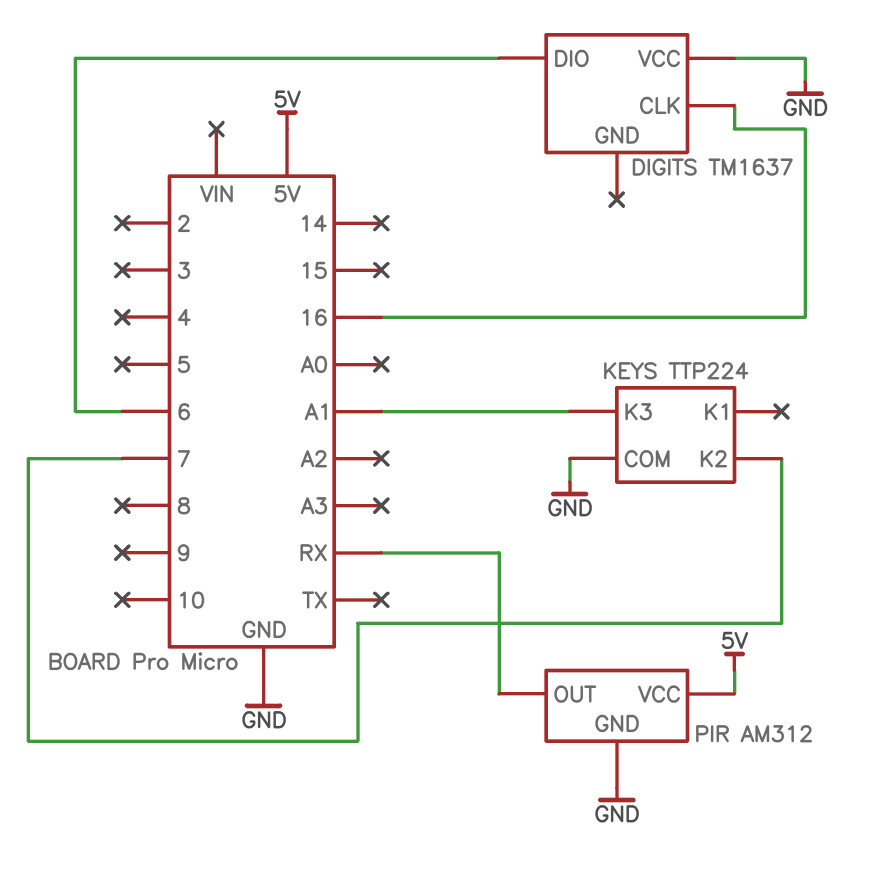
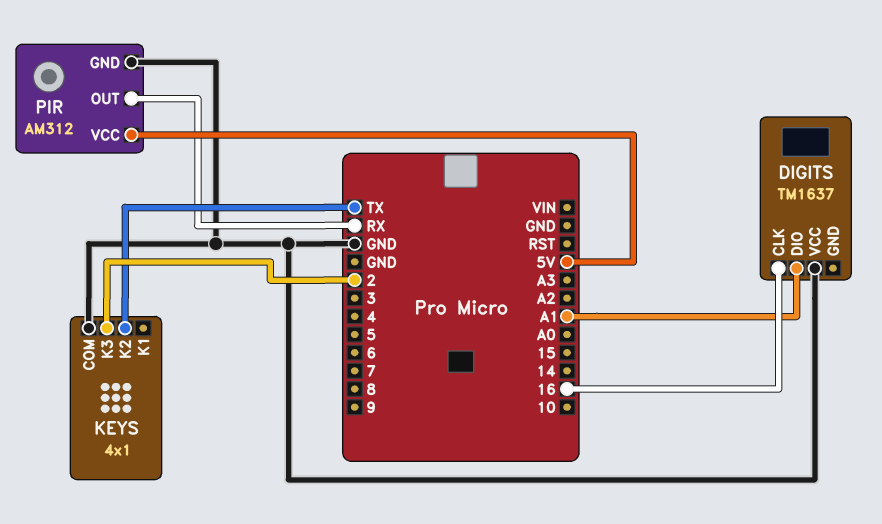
DIGITS pin DIO: 6 -> A1
KEYS: TTP224 -> 4x1
KEYS pin K2: 7 -> TX
KEYS pin K3: A1 -> 2

